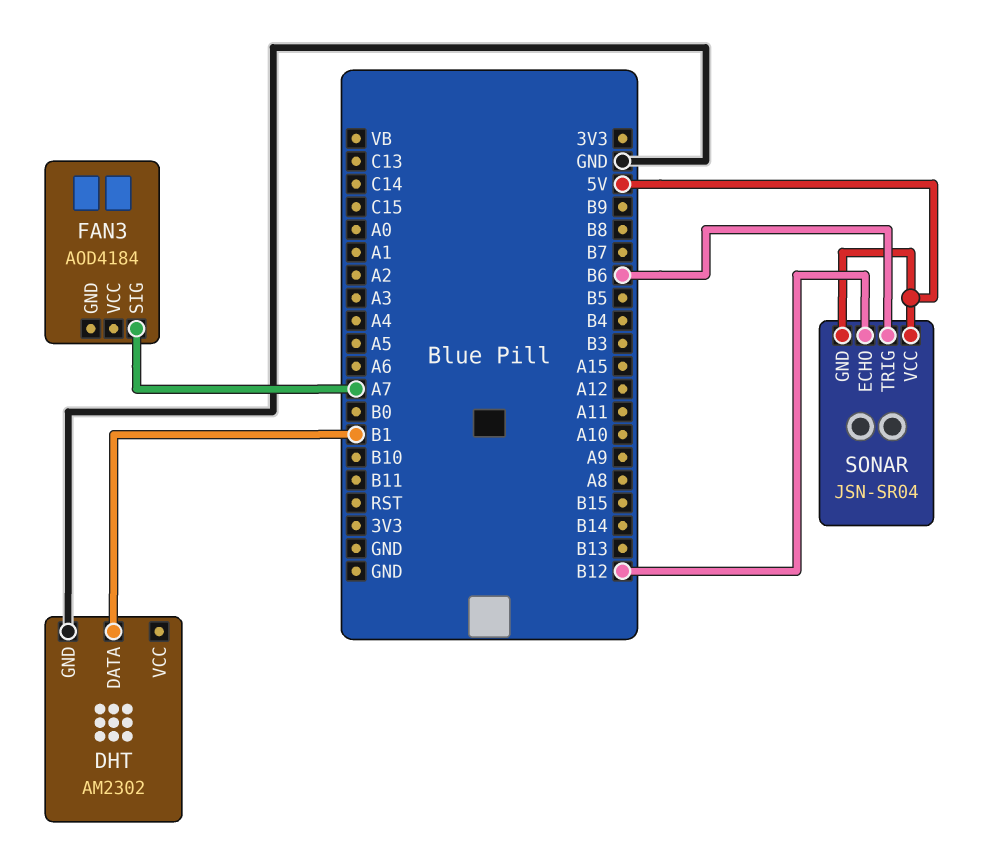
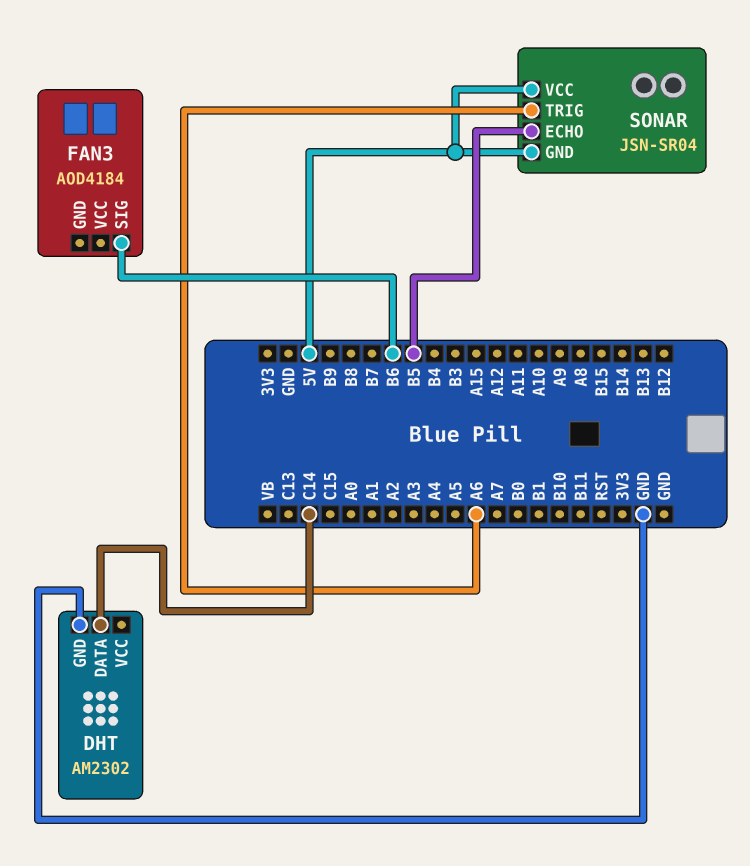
DHT pin DATA: B1 -> C14
FAN3 pin SIG: A7 -> B6
SONAR pin ECHO: B12 -> B5
SONAR pin TRIG: B6 -> A6

